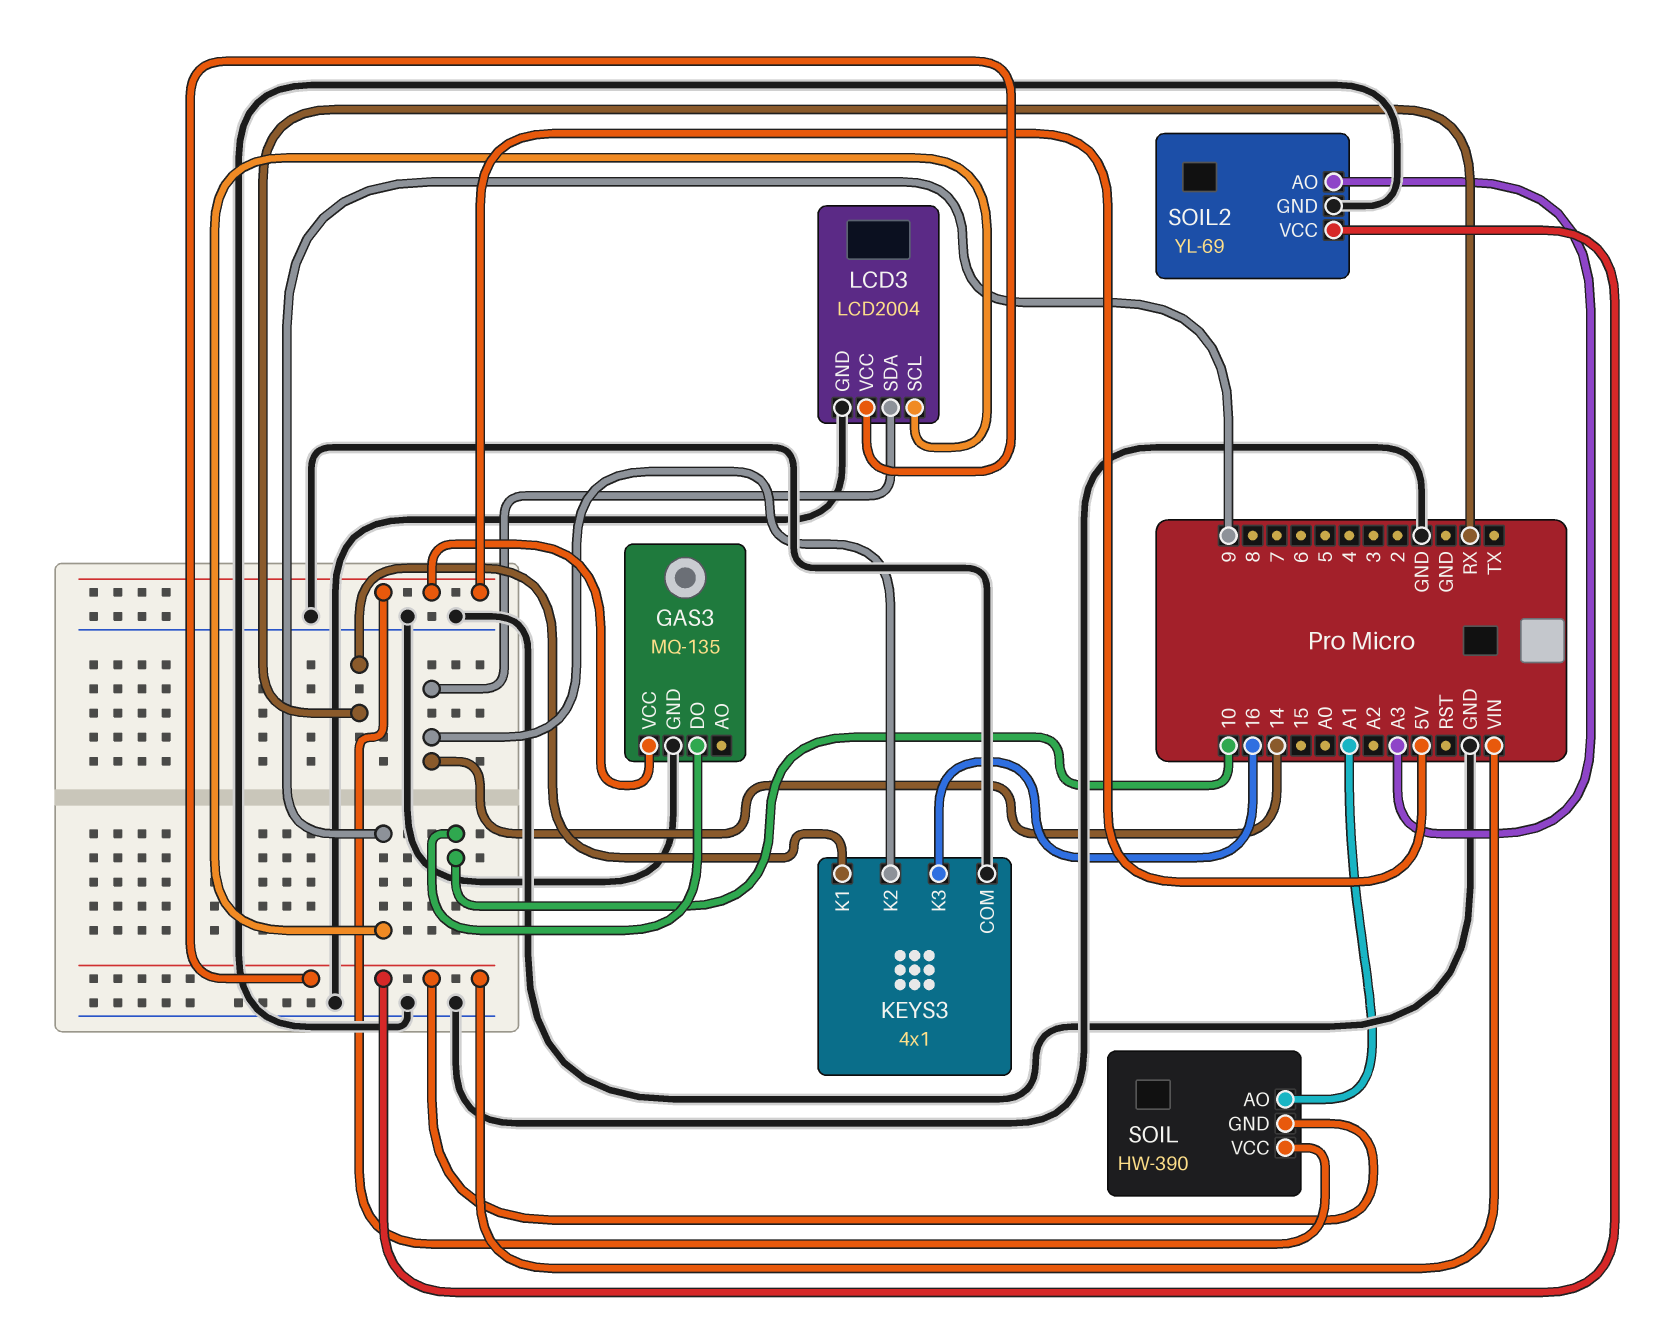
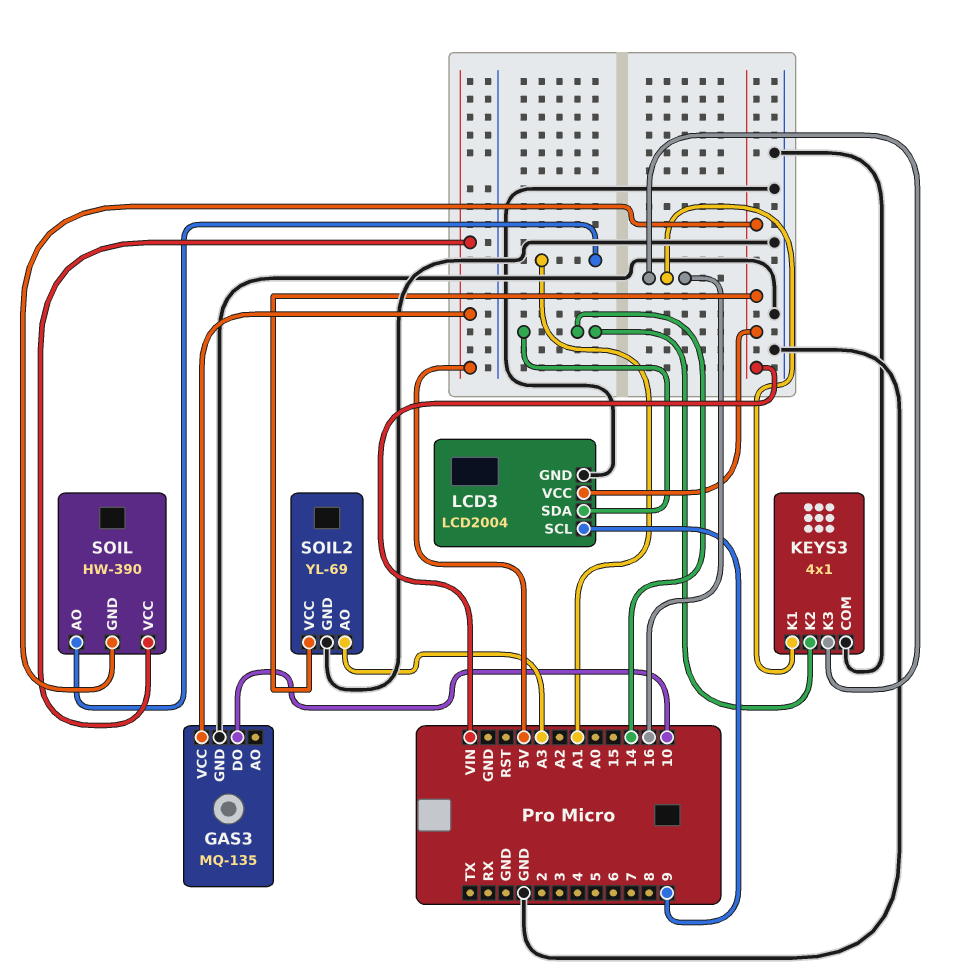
KEYS3 pin K1: RX -> 16

